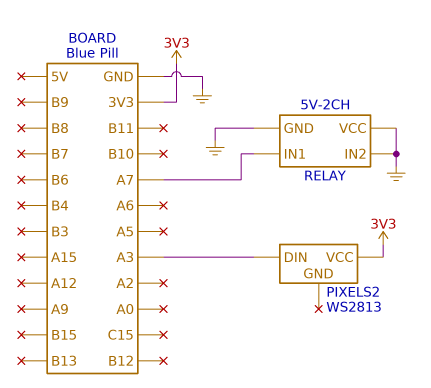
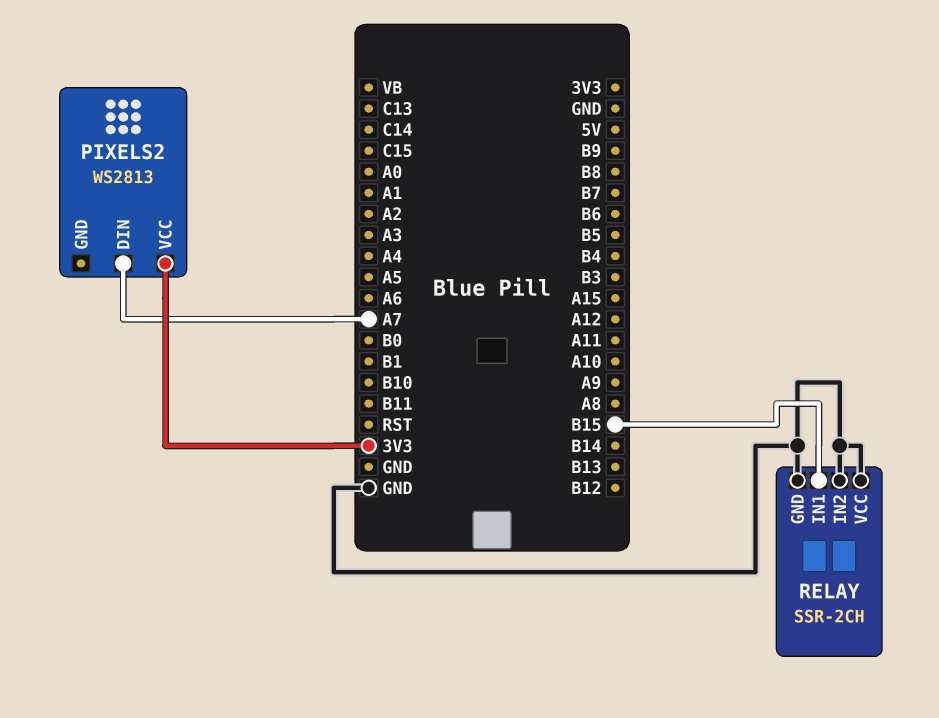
PIXELS2 pin DIN: A3 -> A7
RELAY: 5V-2CH -> SSR-2CH
RELAY pin IN1: A7 -> B15

